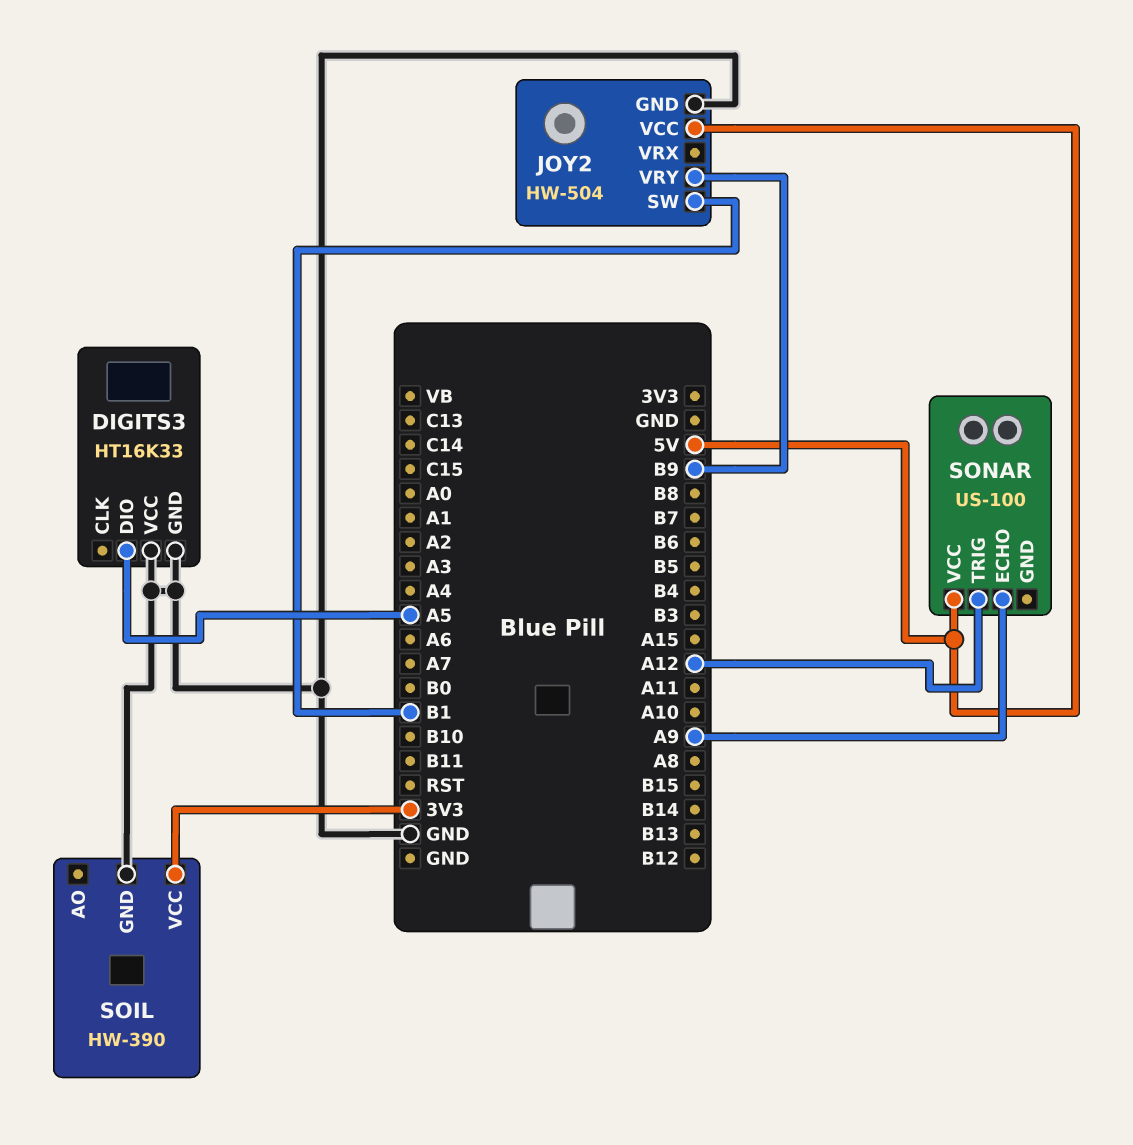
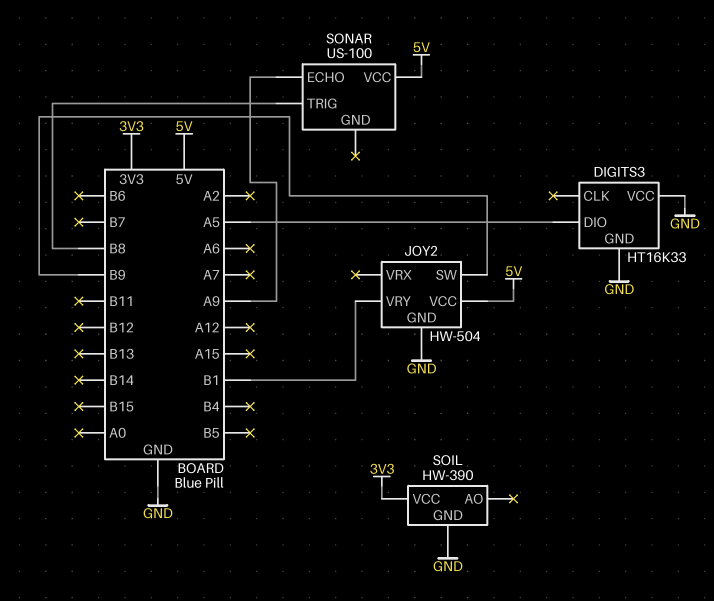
JOY2 pin SW: B1 -> B9
JOY2 pin VRY: B9 -> B1
SONAR pin TRIG: A12 -> B8

